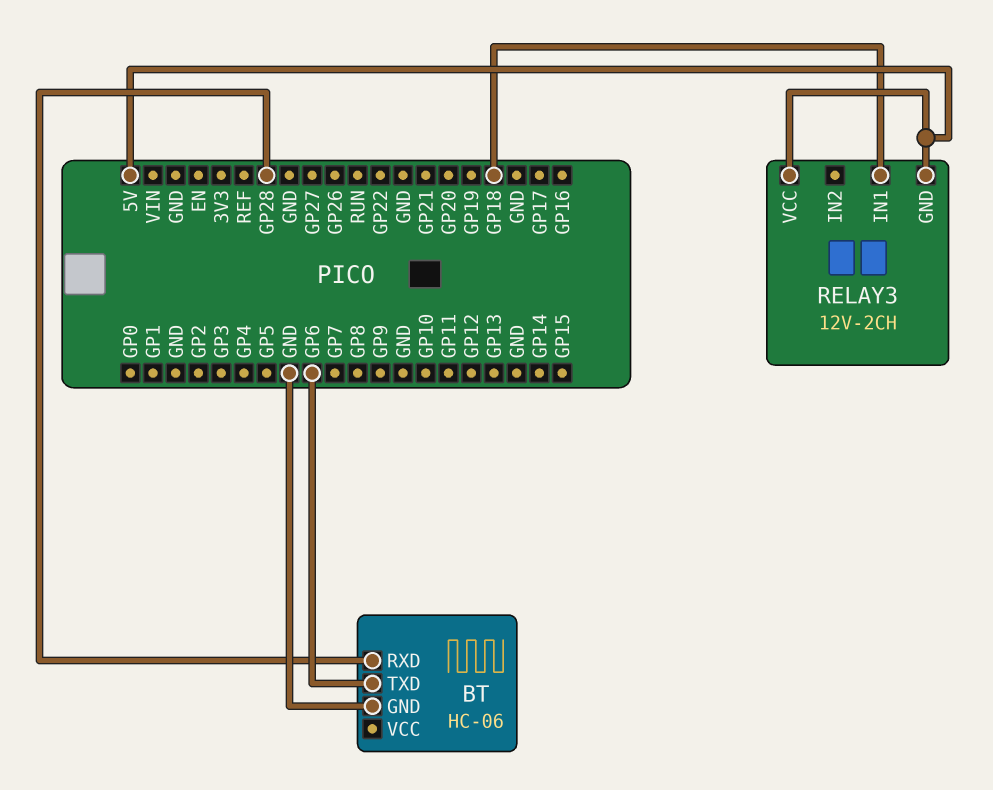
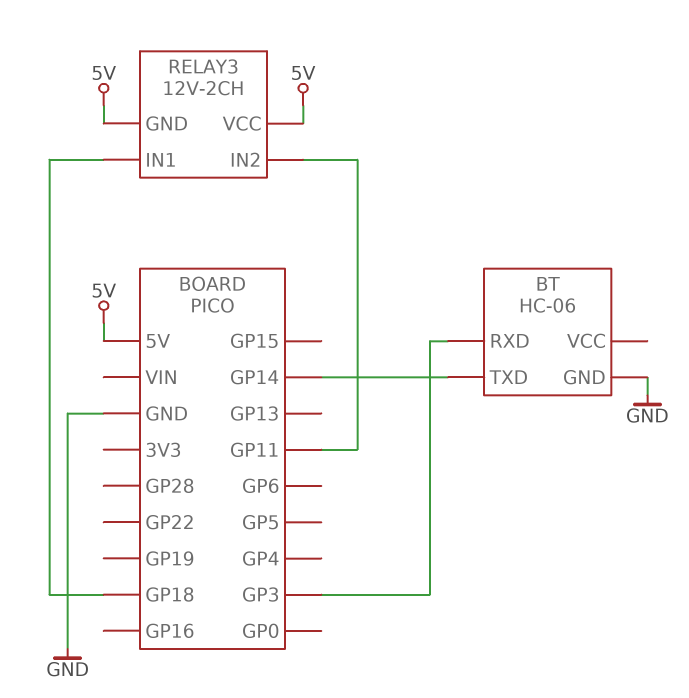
BT pin RXD: GP28 -> GP3
BT pin TXD: GP6 -> GP14
RELAY3 pin IN2: none -> GP11

